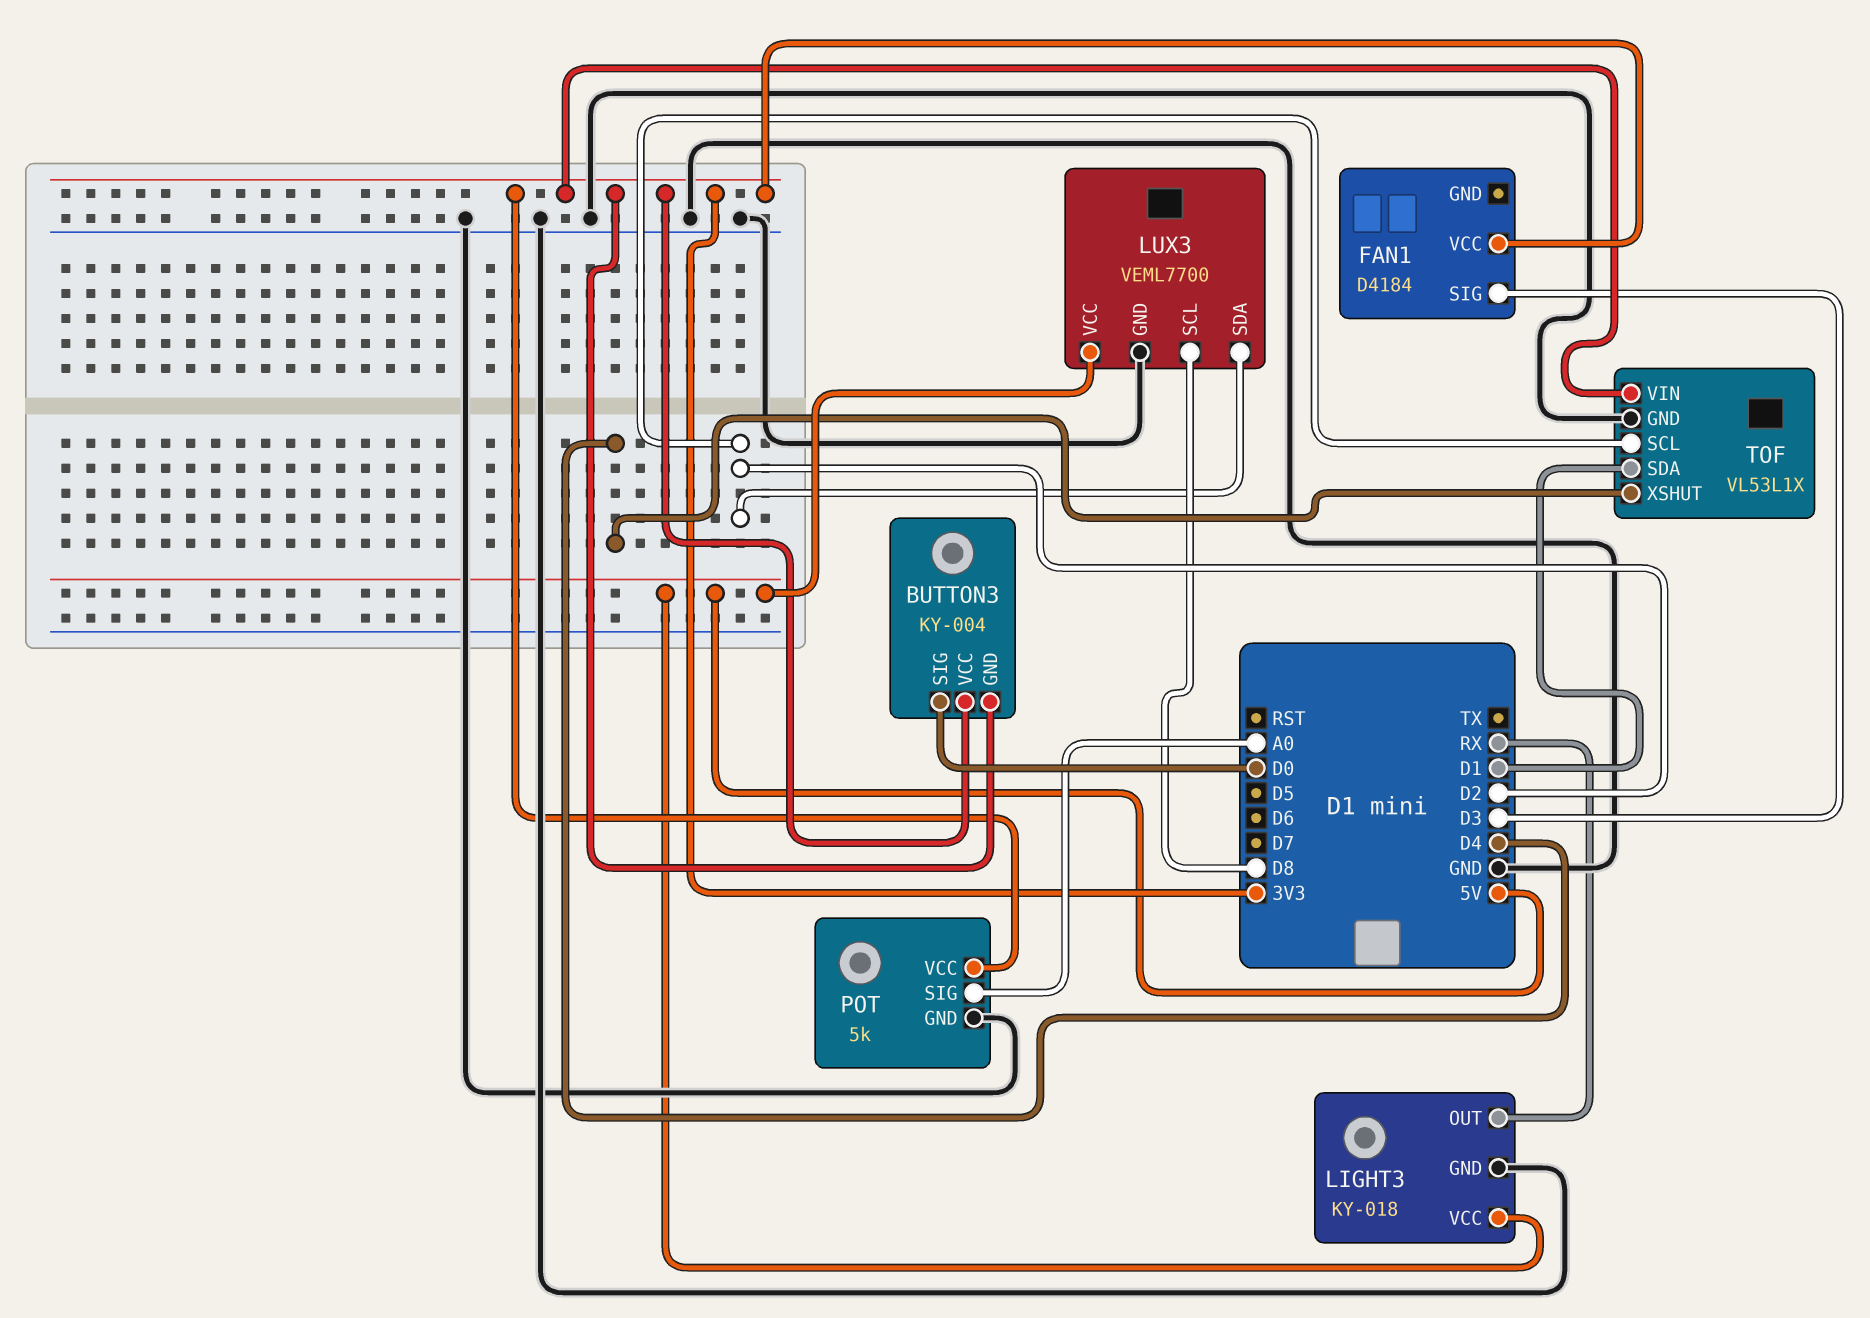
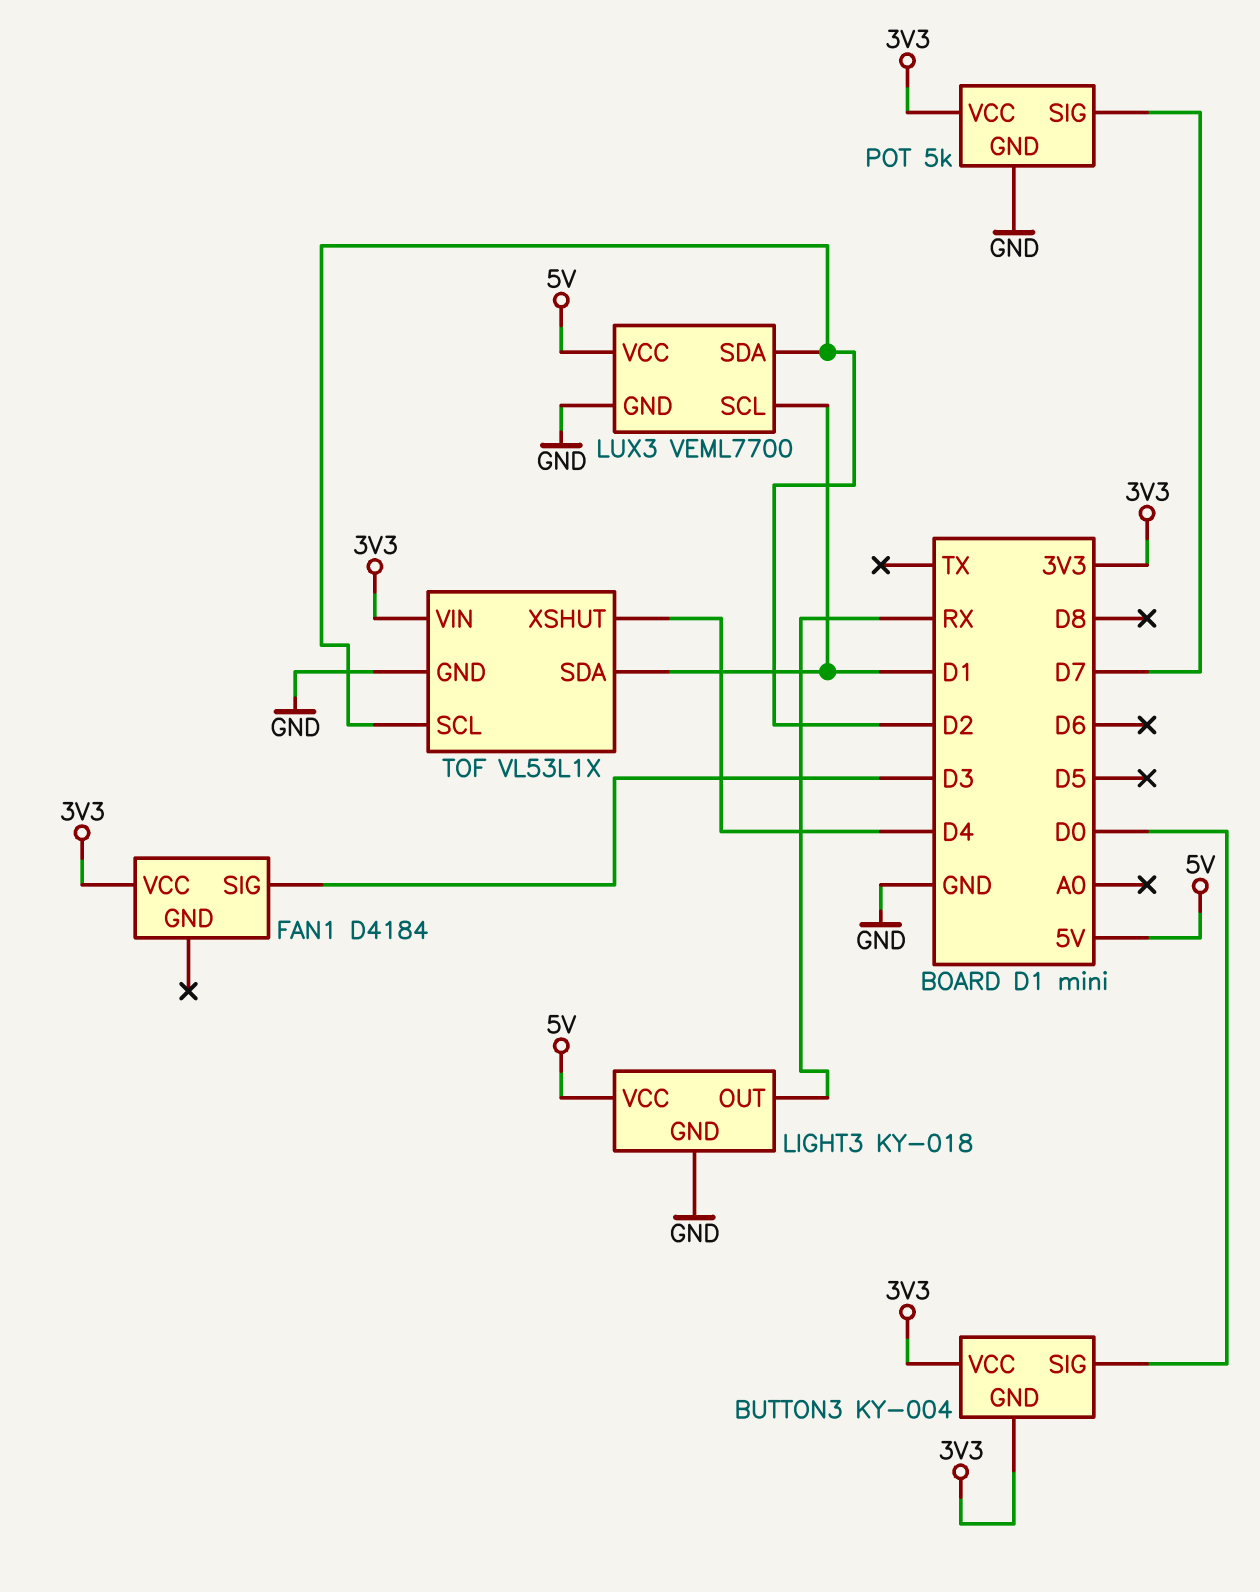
LUX3 pin SCL: D8 -> D1
POT pin SIG: A0 -> D7

